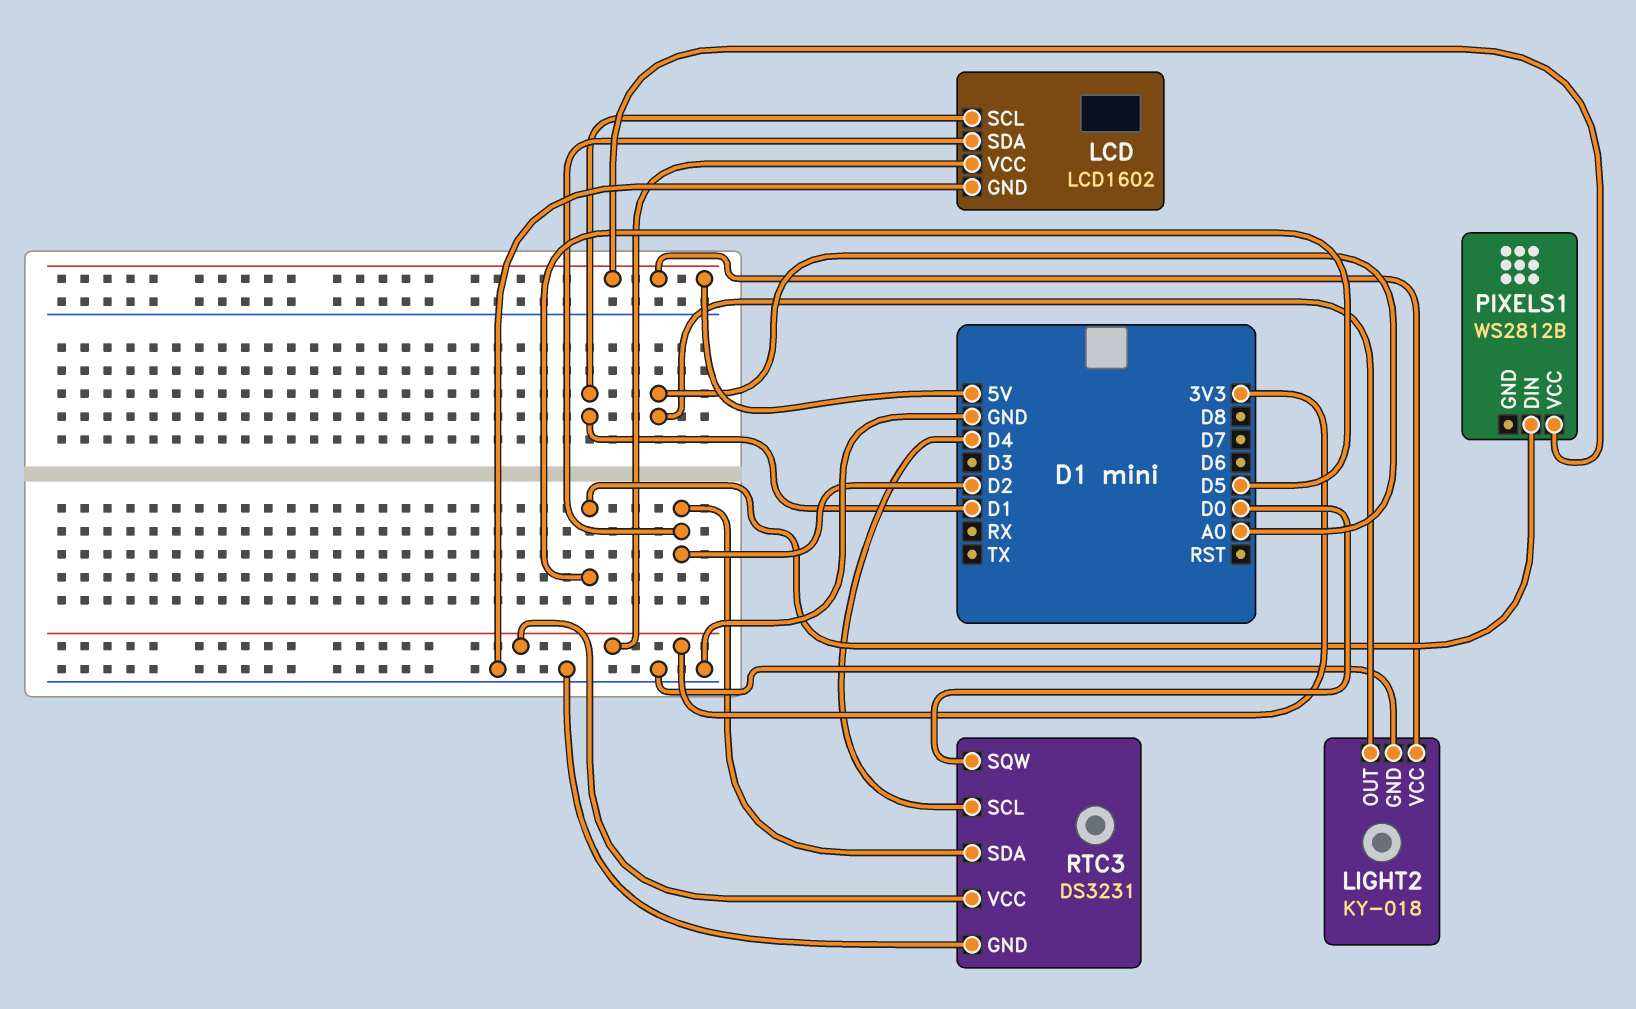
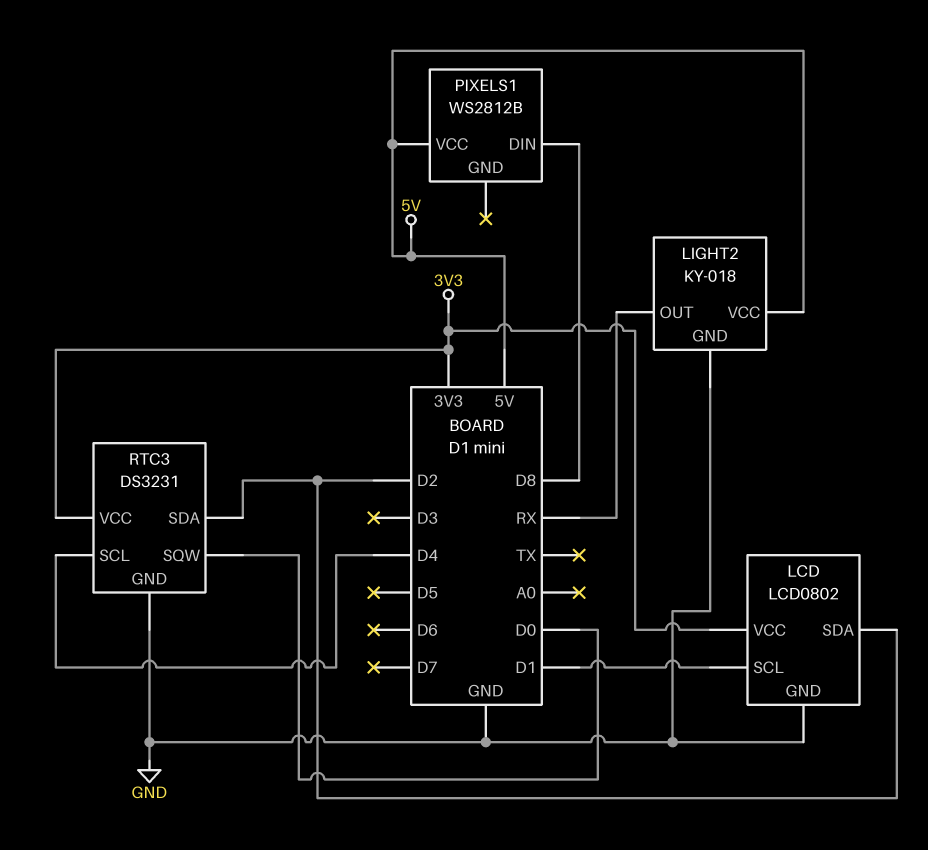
LCD: LCD1602 -> LCD0802
LIGHT2 pin OUT: A0 -> RX
PIXELS1 pin DIN: D5 -> D8

